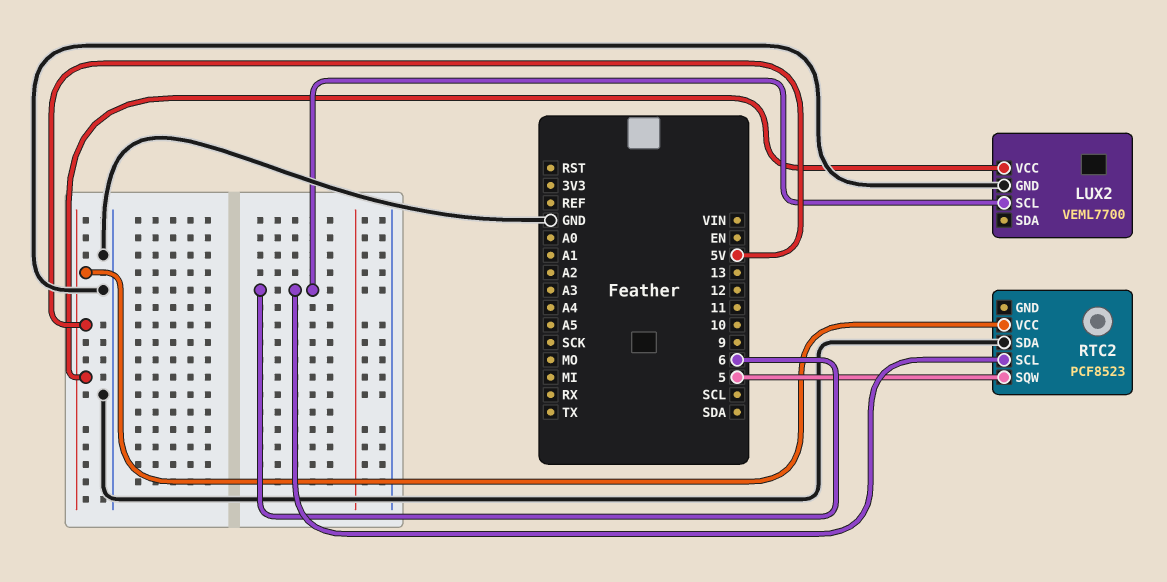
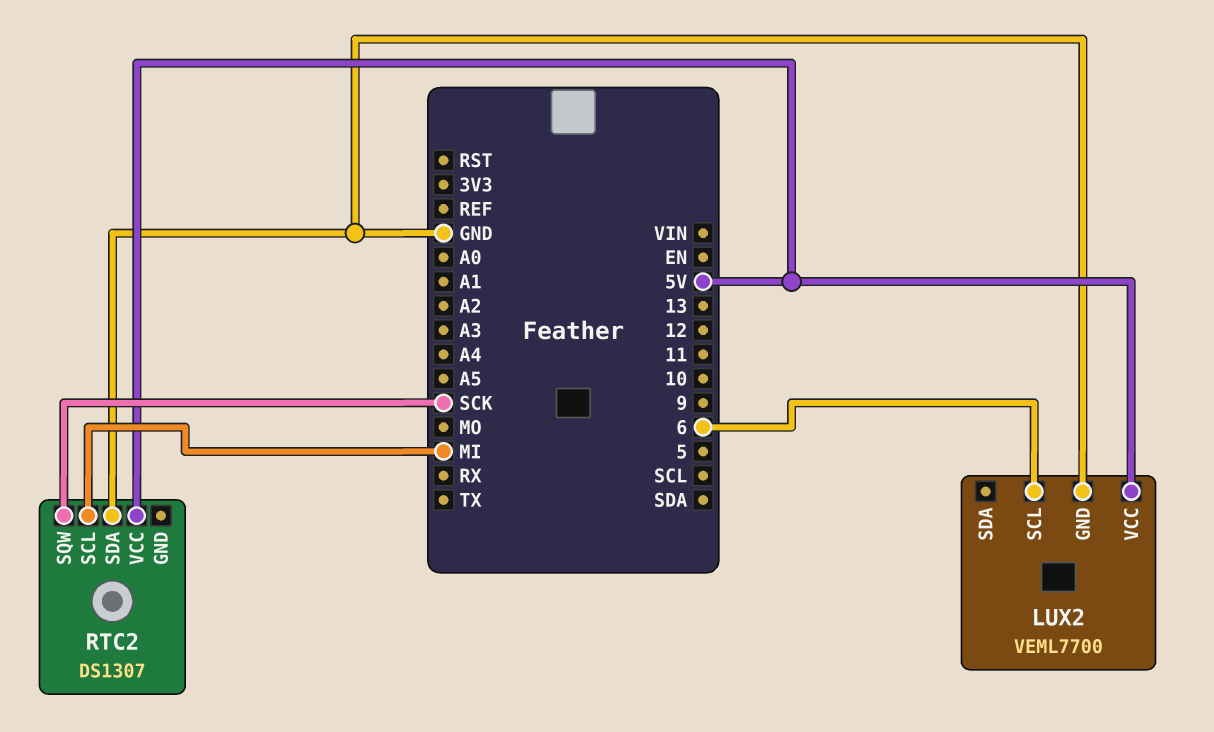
RTC2: PCF8523 -> DS1307
RTC2 pin SCL: 6 -> MI
RTC2 pin SQW: 5 -> SCK

